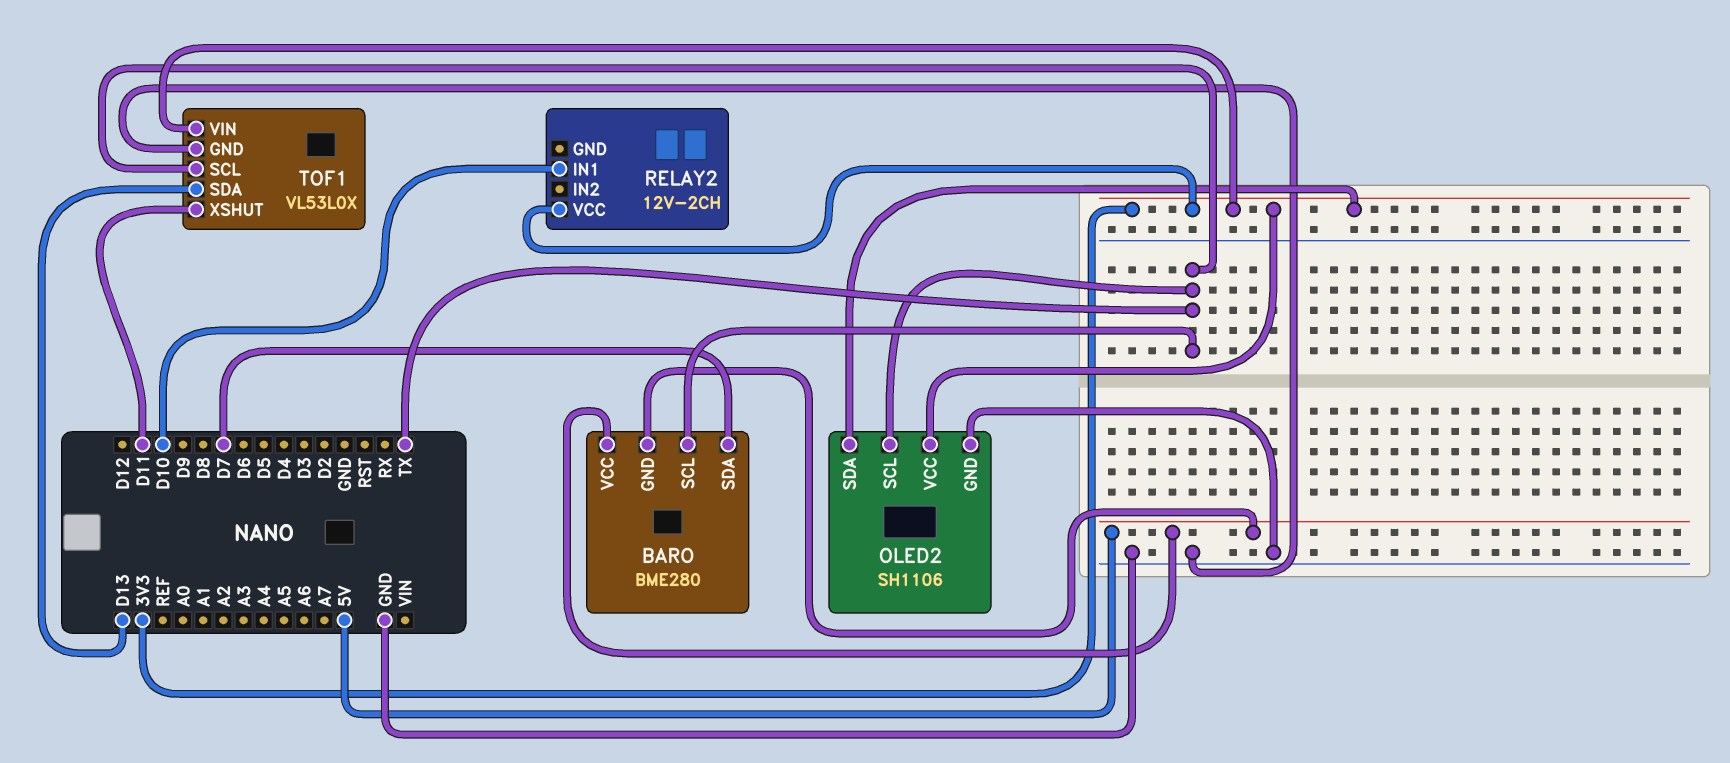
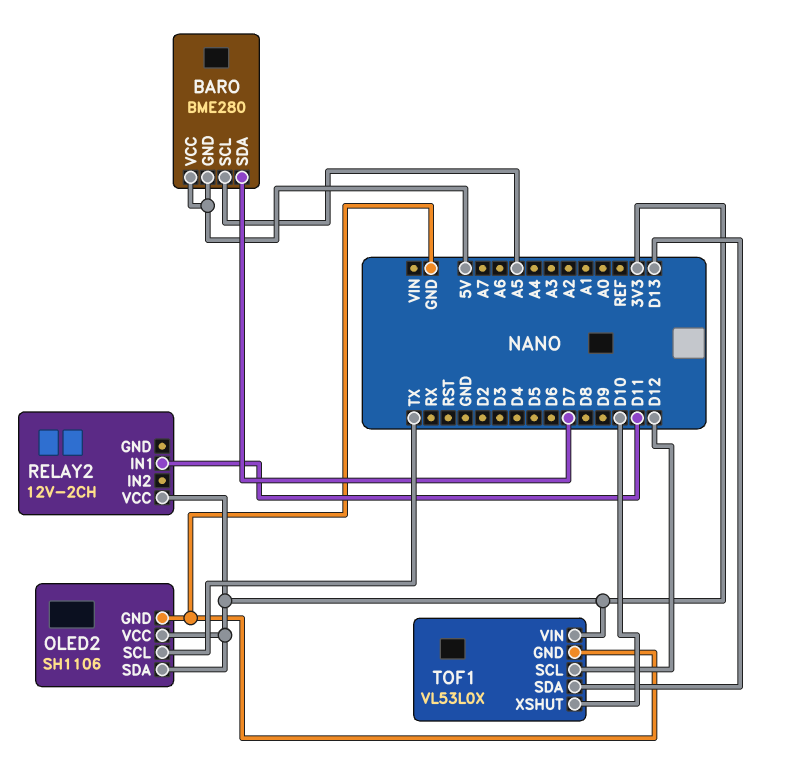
BARO pin SCL: TX -> A5
RELAY2 pin IN1: D10 -> D11
TOF1 pin SCL: TX -> D12
TOF1 pin XSHUT: D11 -> D10

